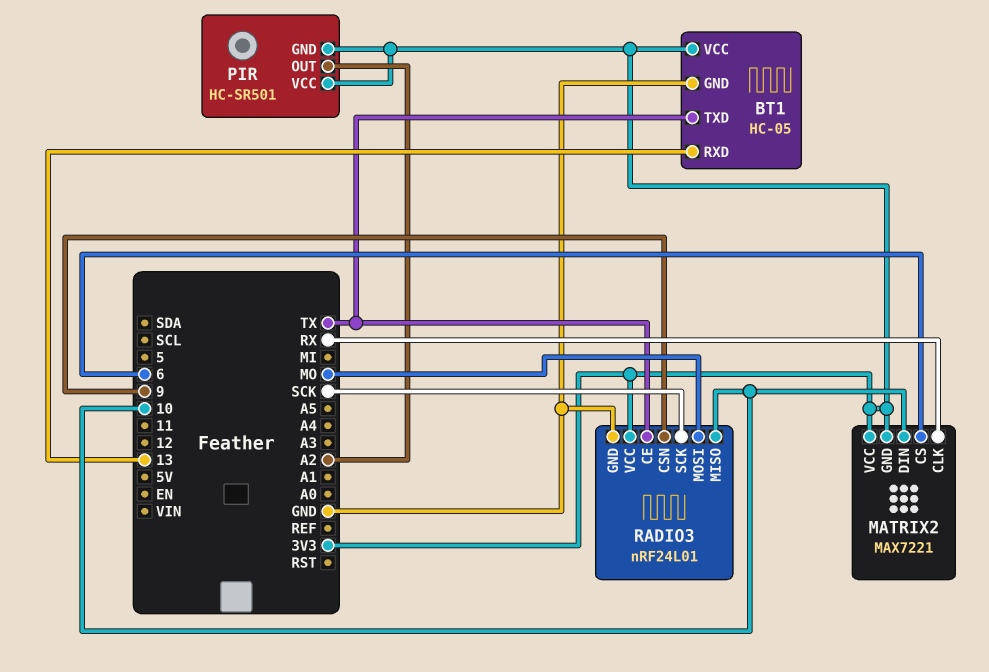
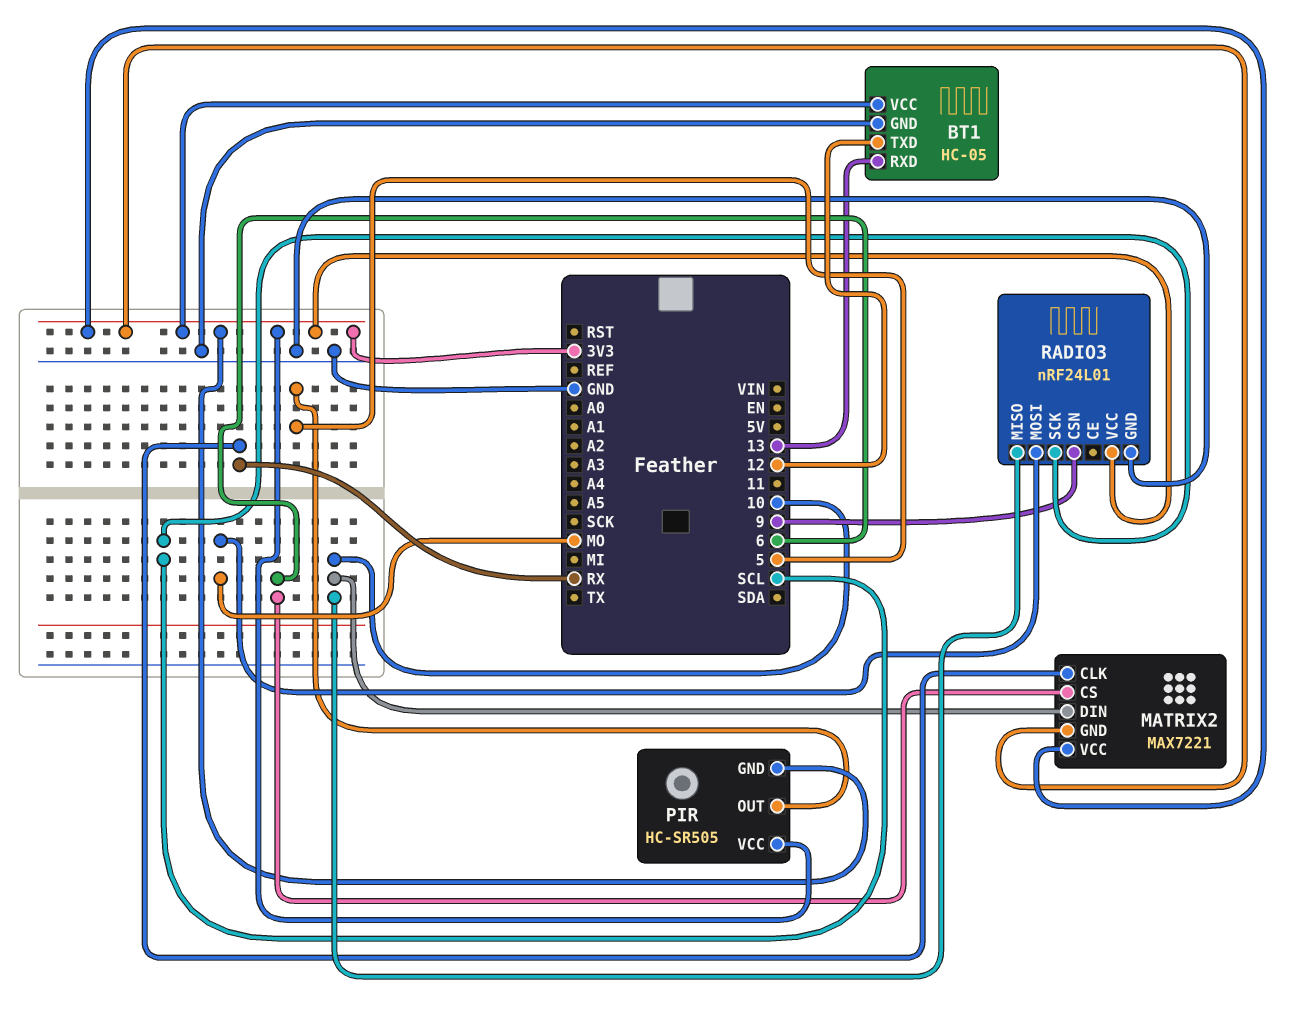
BT1 pin TXD: TX -> 12
PIR: HC-SR501 -> HC-SR505
PIR pin OUT: A2 -> 5
RADIO3 pin CE: TX -> none
RADIO3 pin SCK: SCK -> SCL

